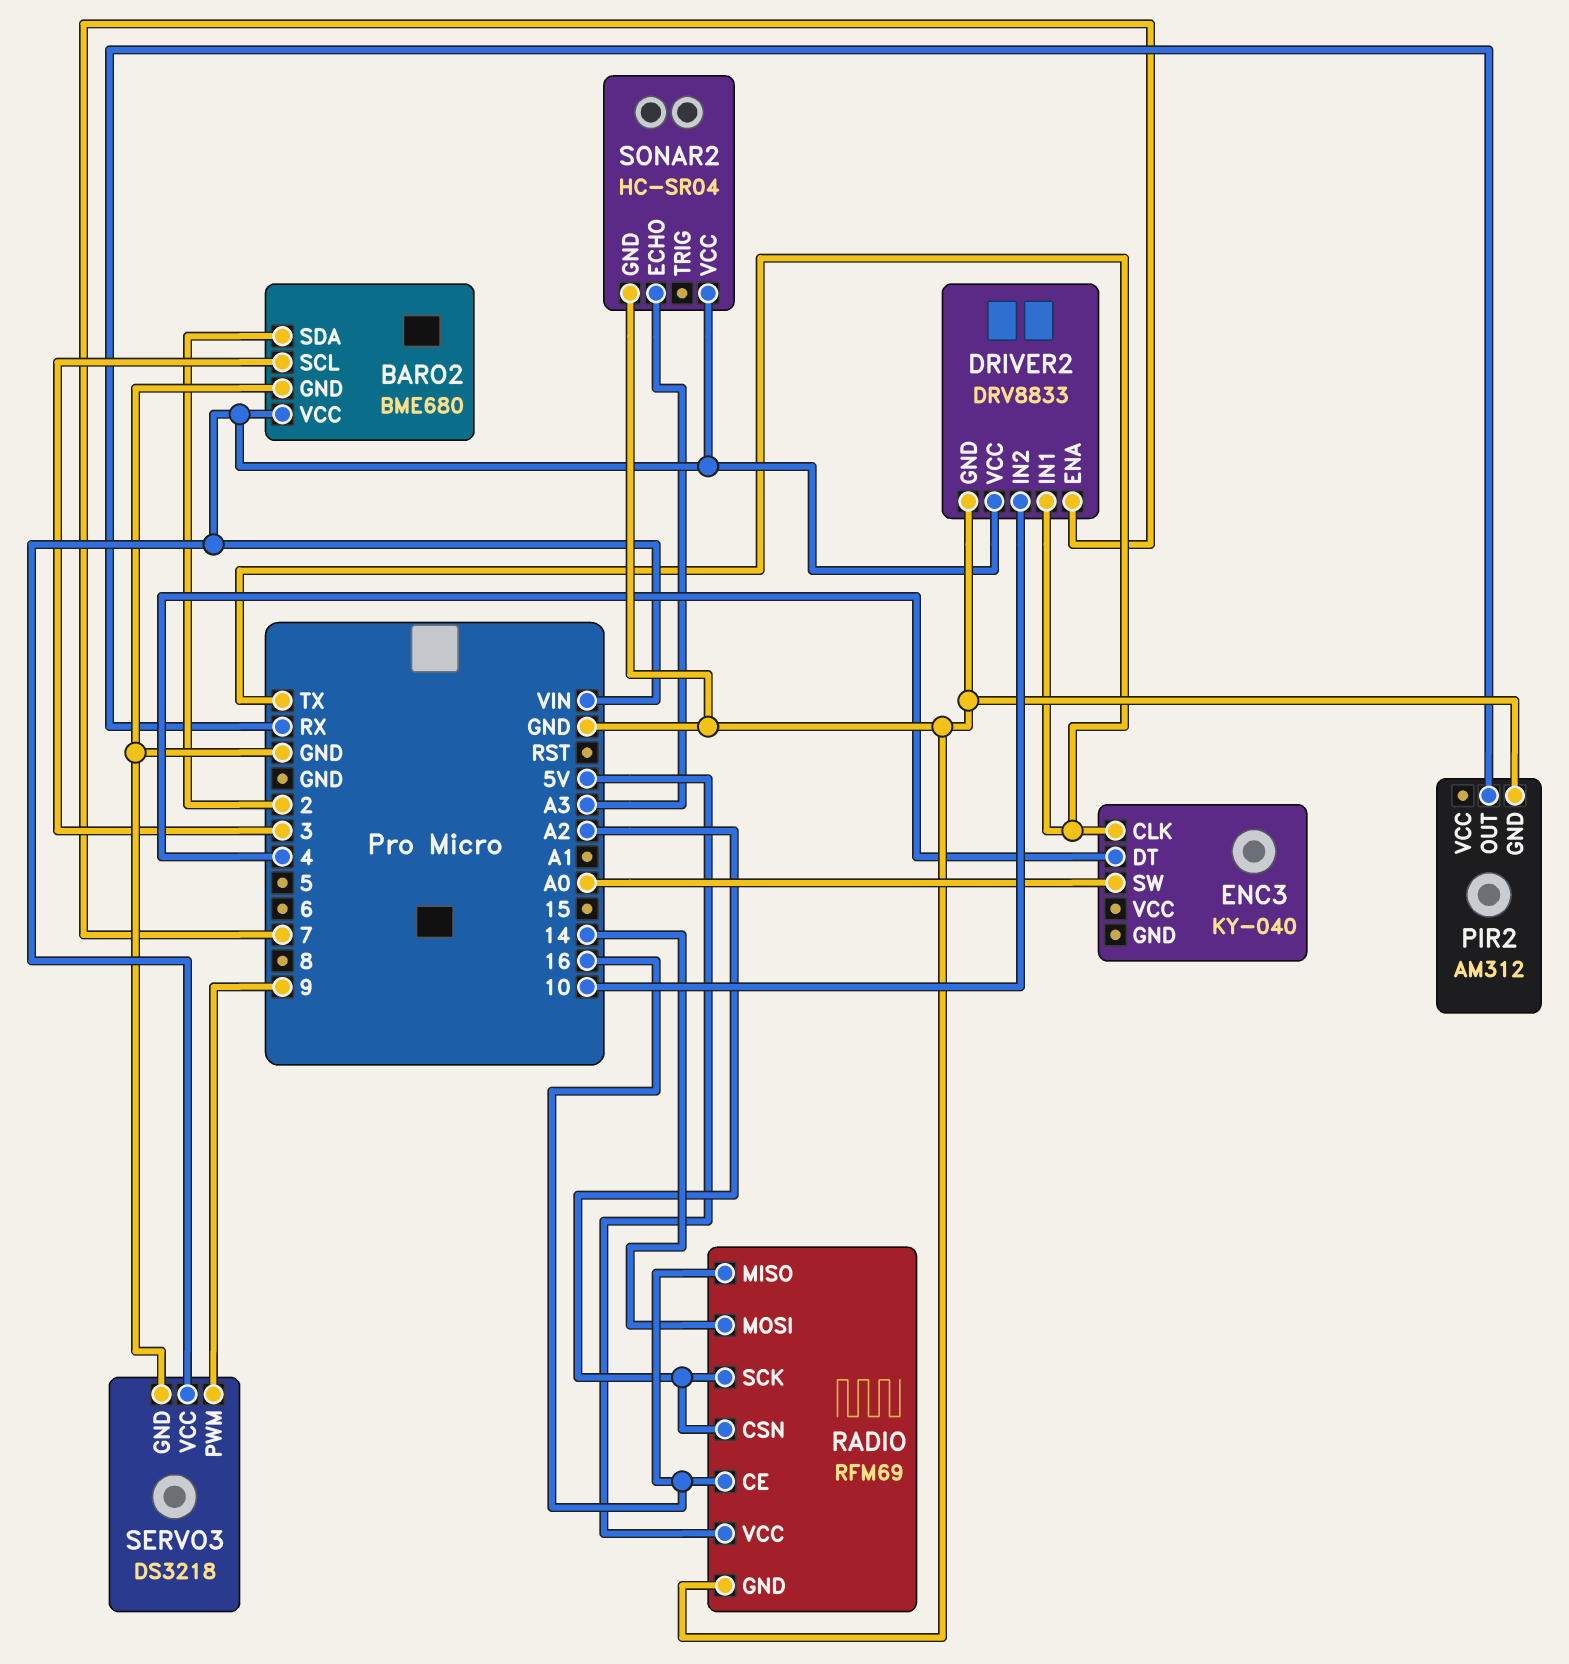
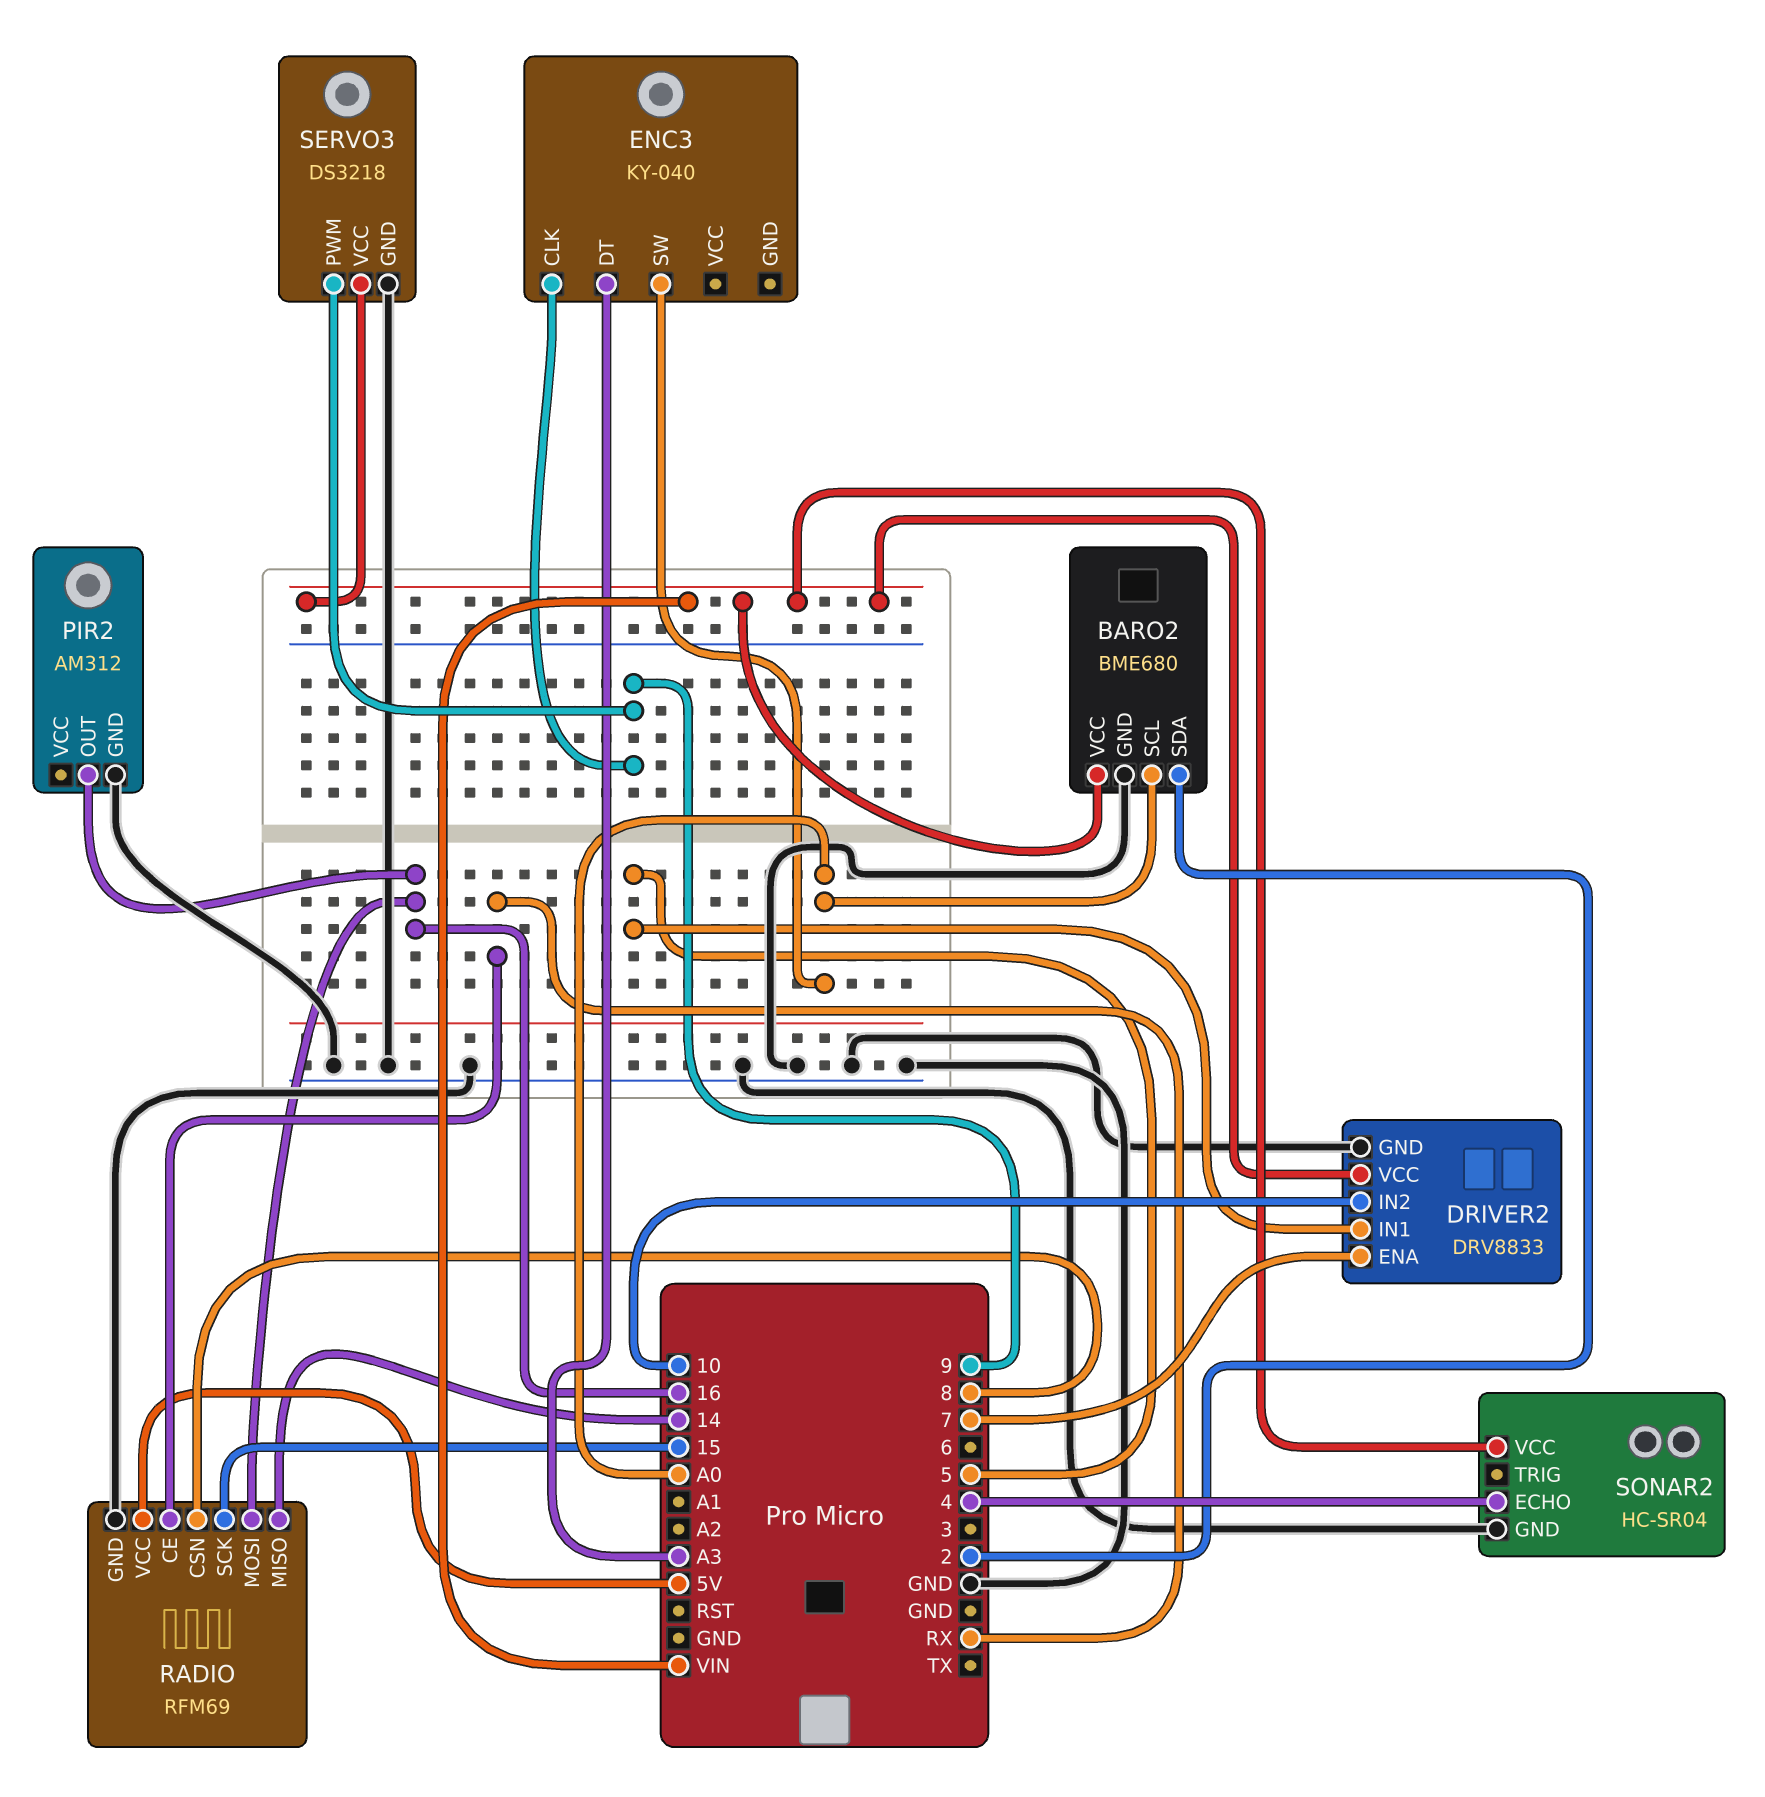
BARO2 pin SCL: 3 -> A0
DRIVER2 pin IN1: TX -> 5
ENC3 pin CLK: TX -> 9
ENC3 pin DT: 4 -> A3
PIR2 pin OUT: RX -> 16
RADIO pin CE: 16 -> RX
RADIO pin CSN: A2 -> 8
RADIO pin MISO: 16 -> 14
RADIO pin MOSI: 14 -> 16
RADIO pin SCK: A2 -> 15
SONAR2 pin ECHO: A3 -> 4

